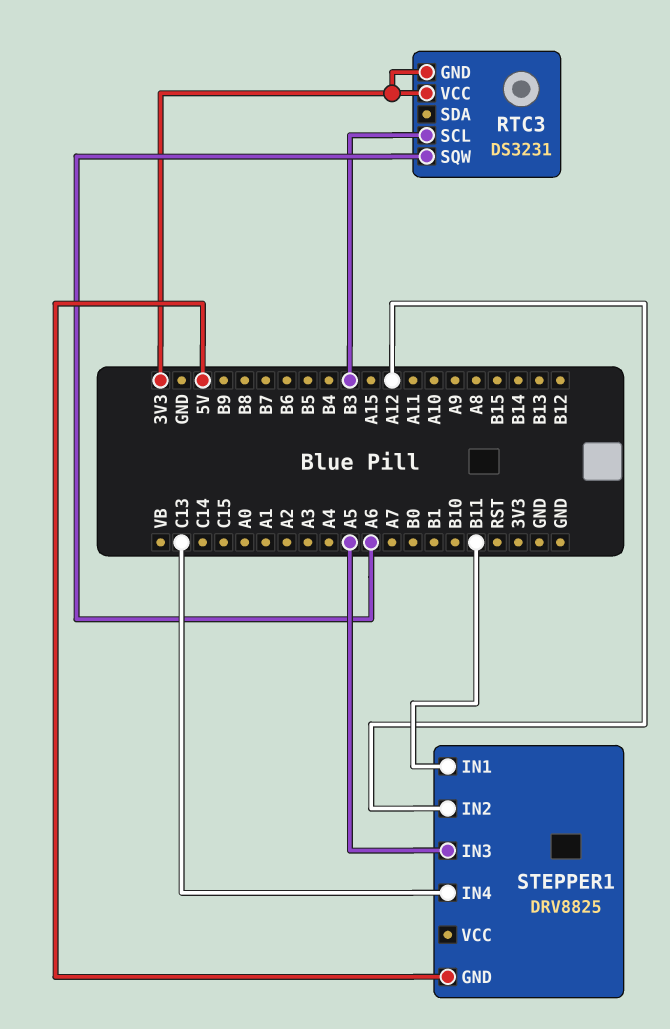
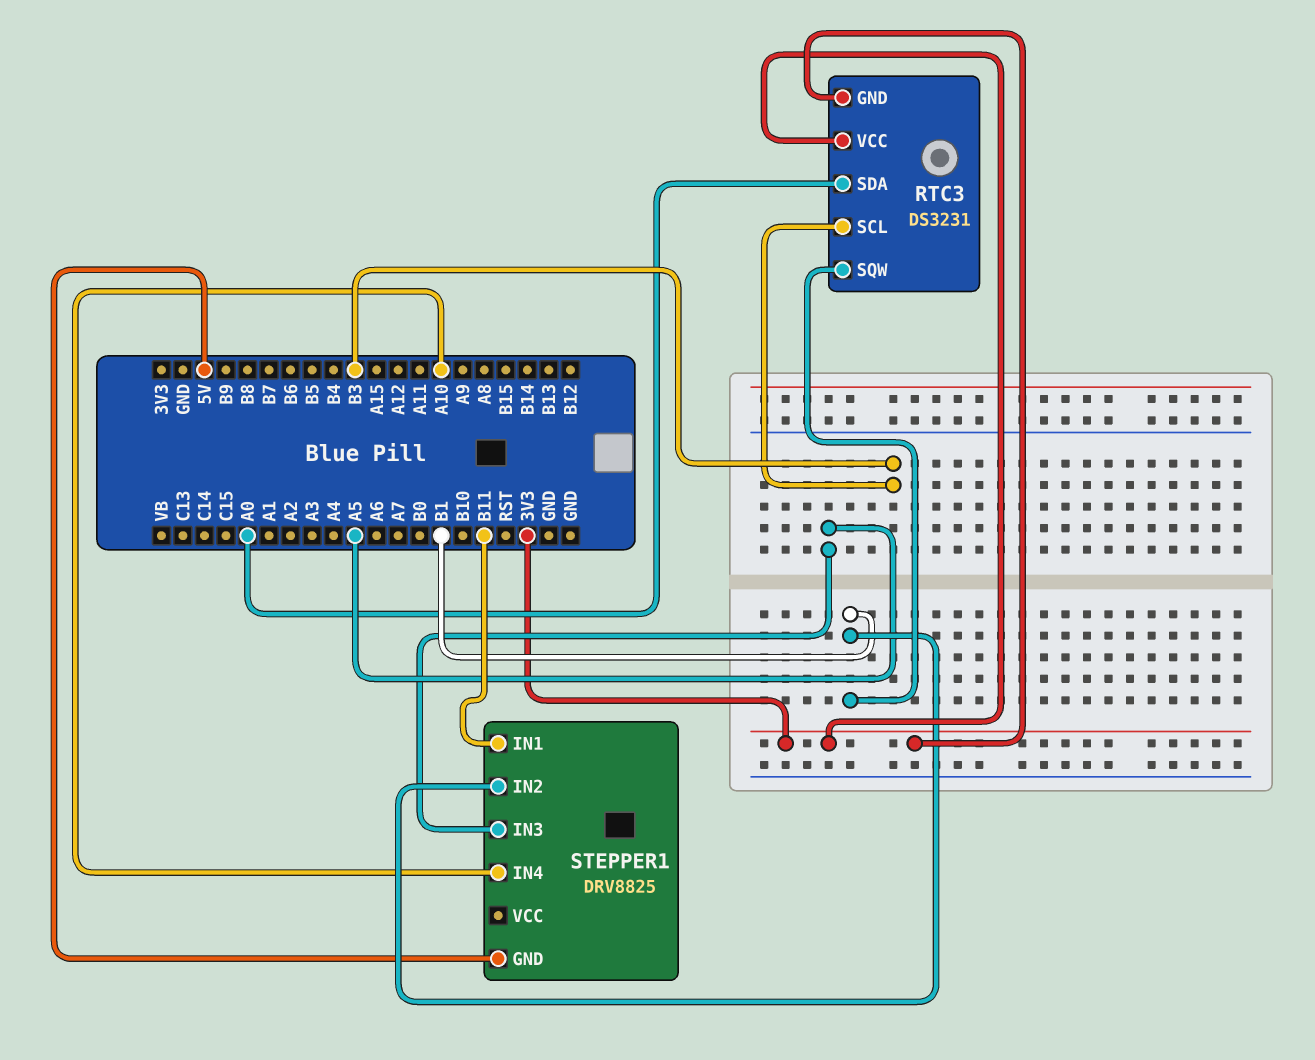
RTC3 pin SDA: none -> A0
RTC3 pin SQW: A6 -> B1
STEPPER1 pin IN2: A12 -> B1
STEPPER1 pin IN4: C13 -> A10

